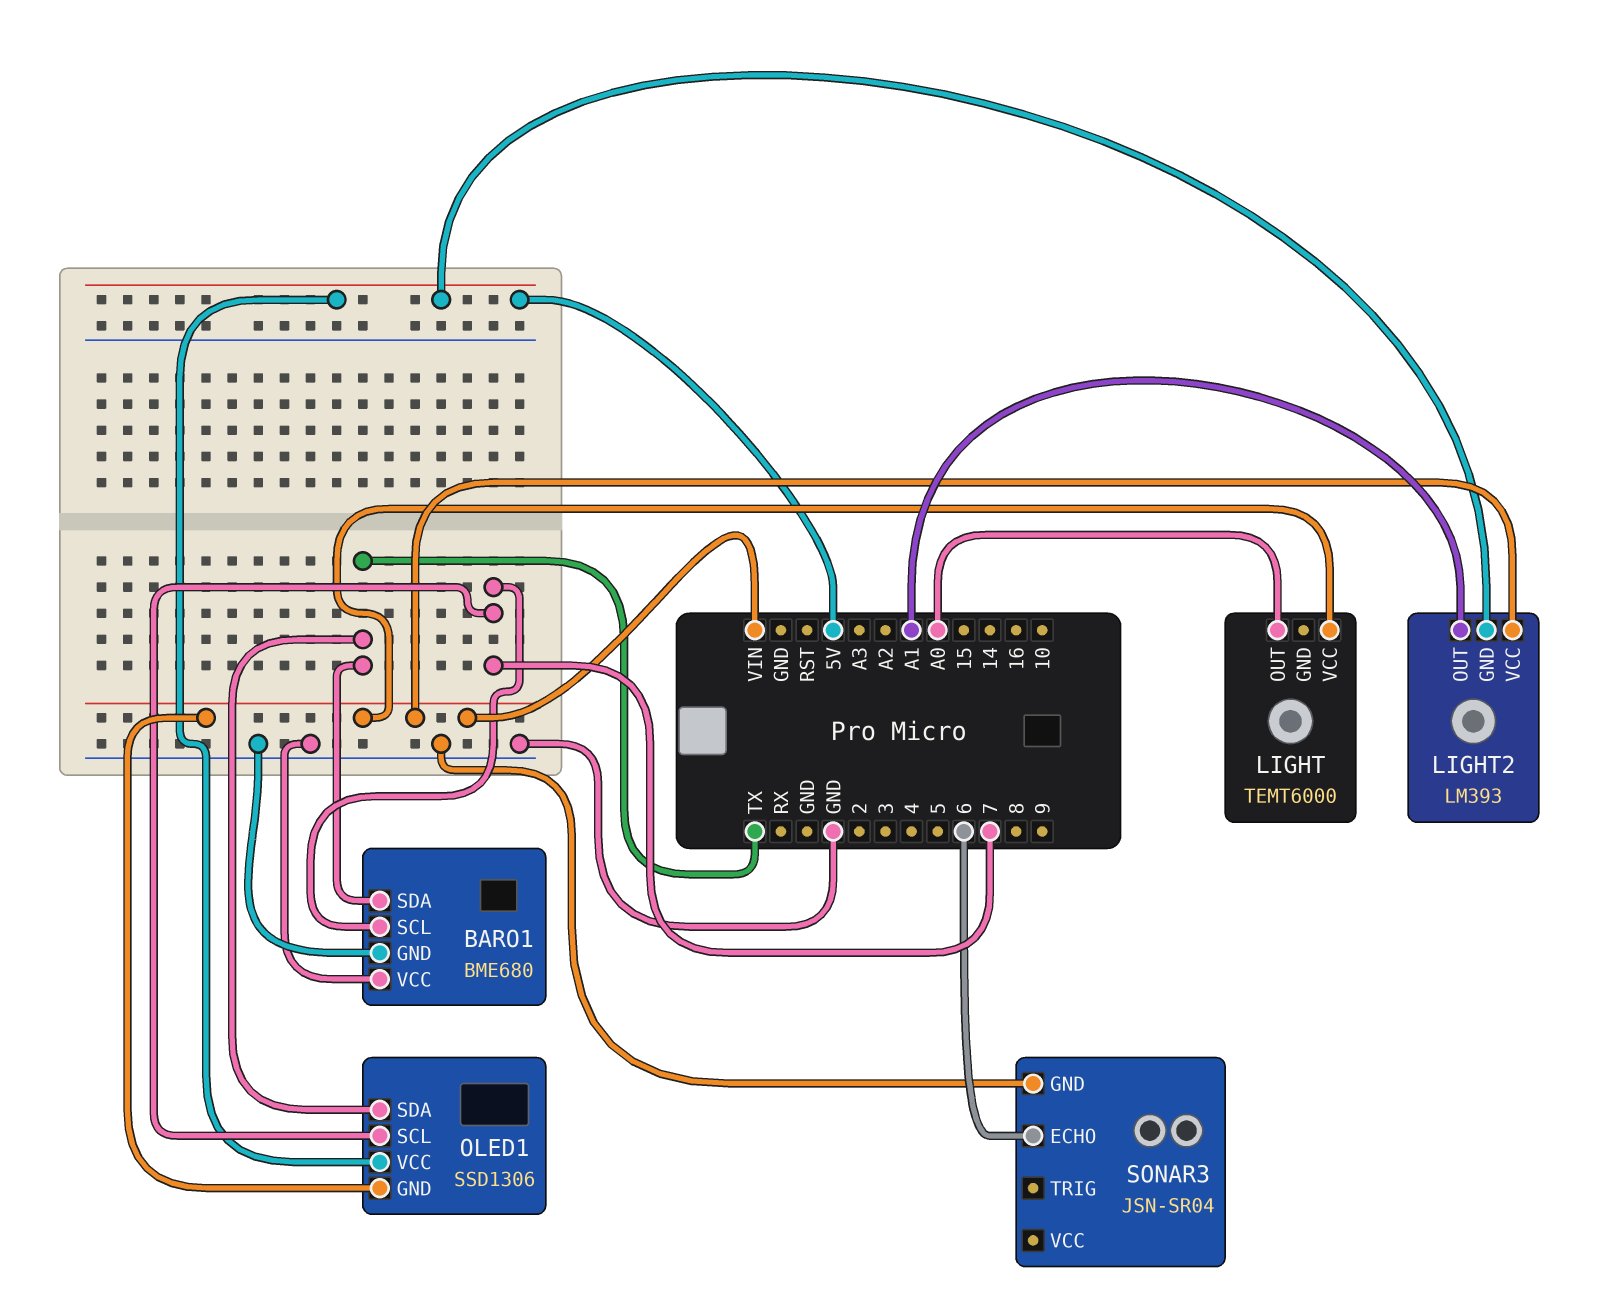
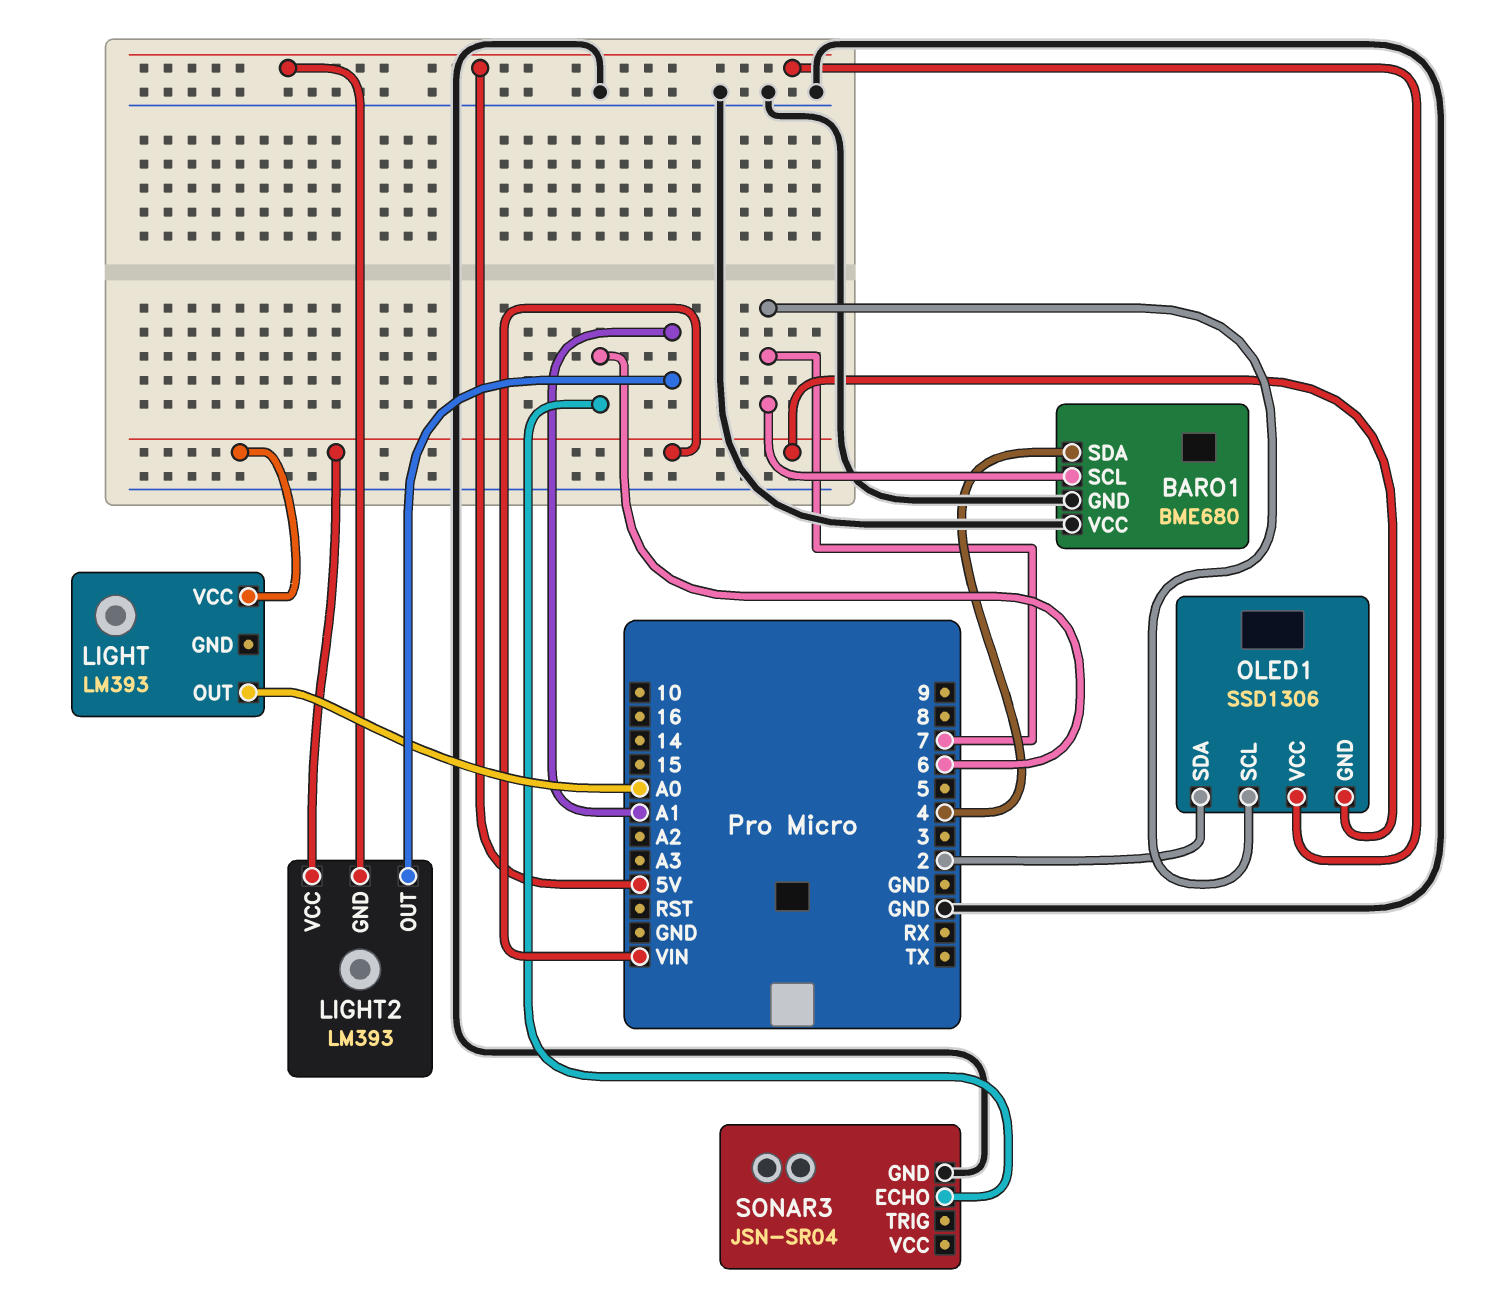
BARO1 pin SDA: TX -> 4
LIGHT: TEMT6000 -> LM393
OLED1 pin SDA: TX -> 2

